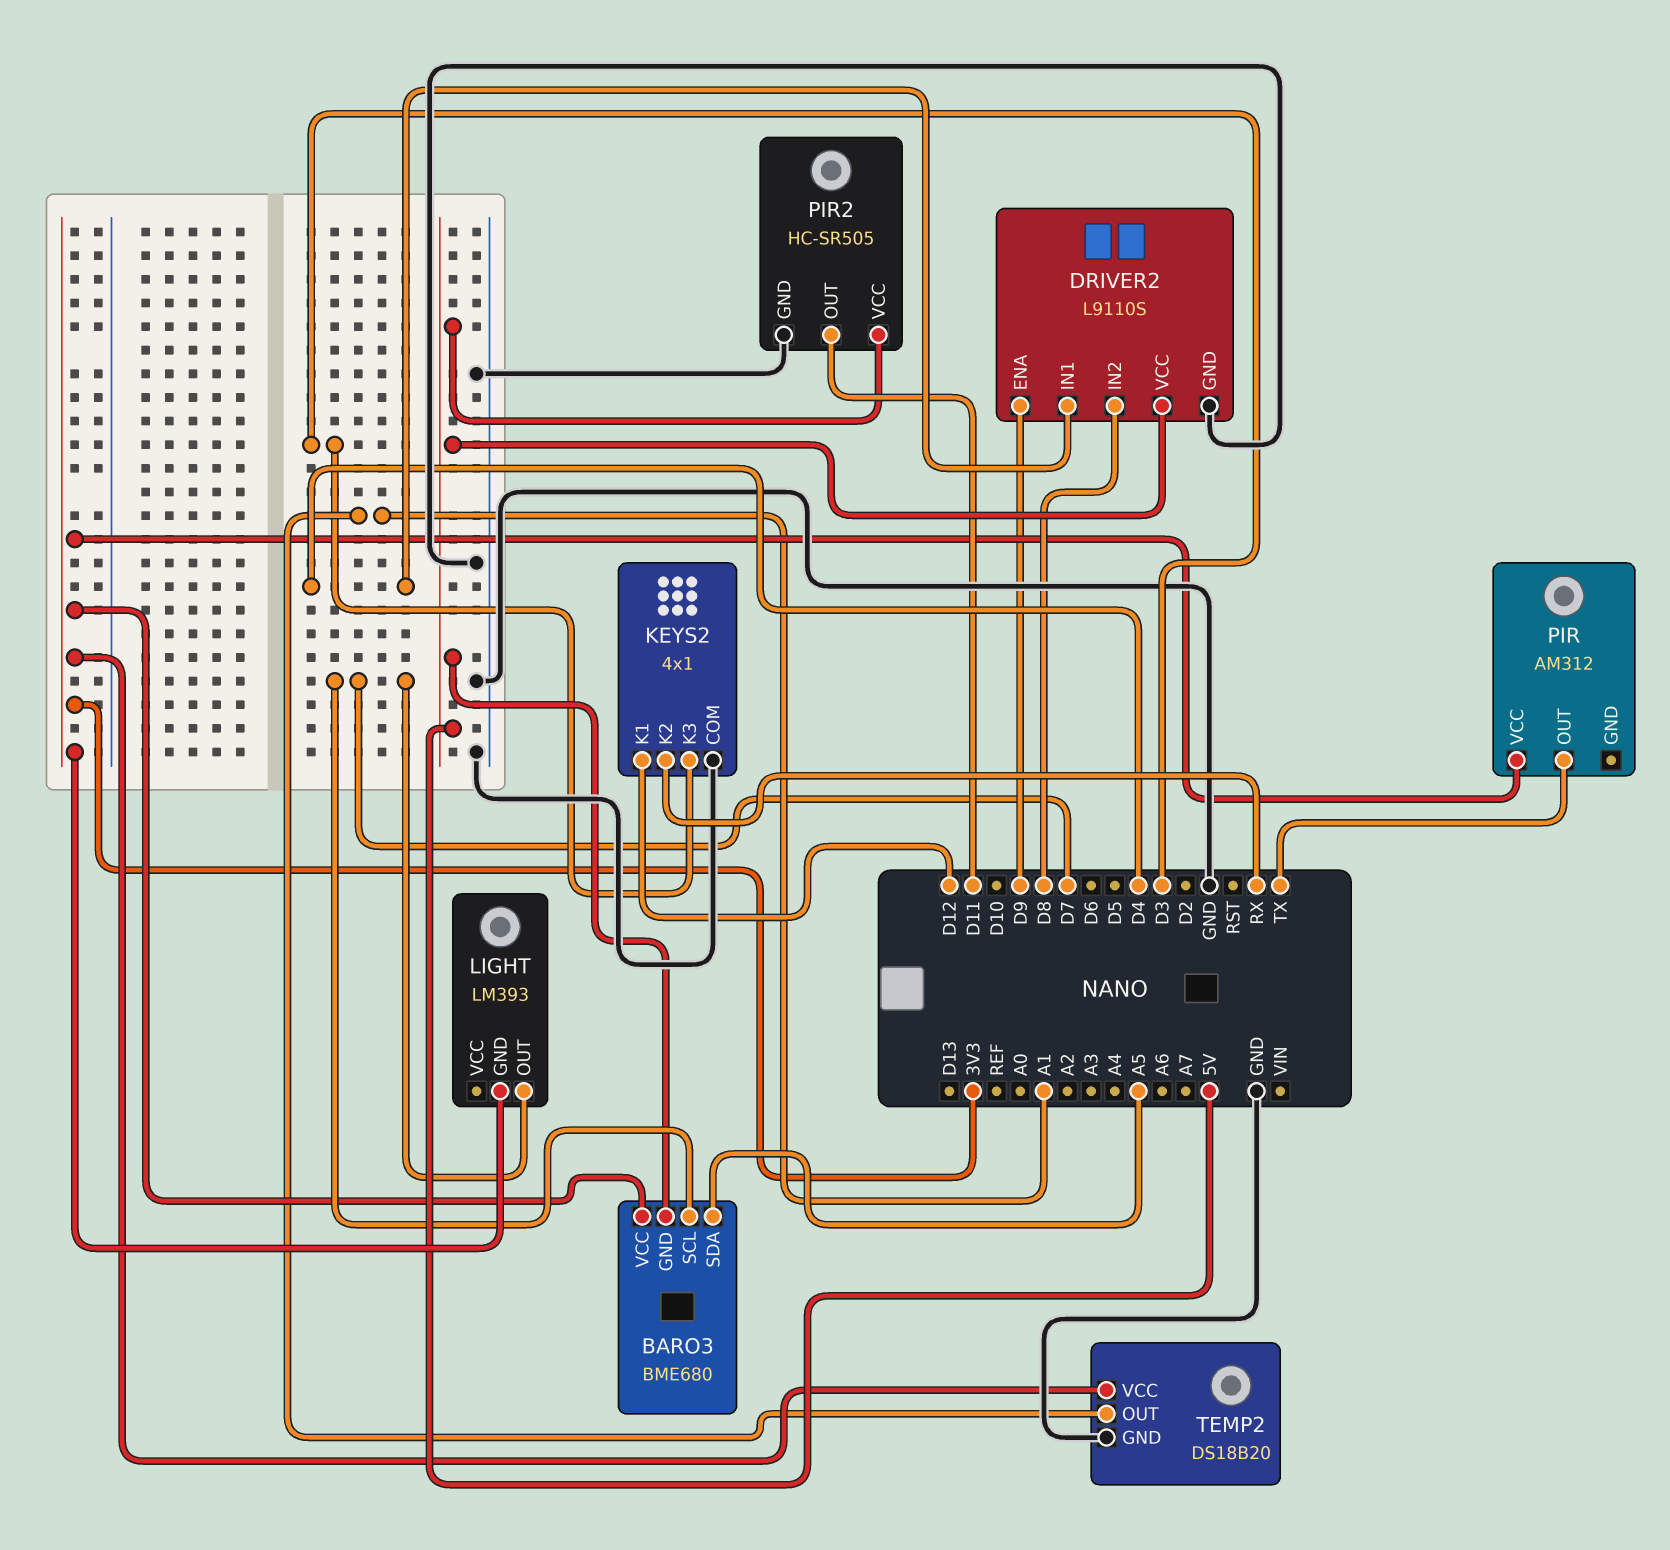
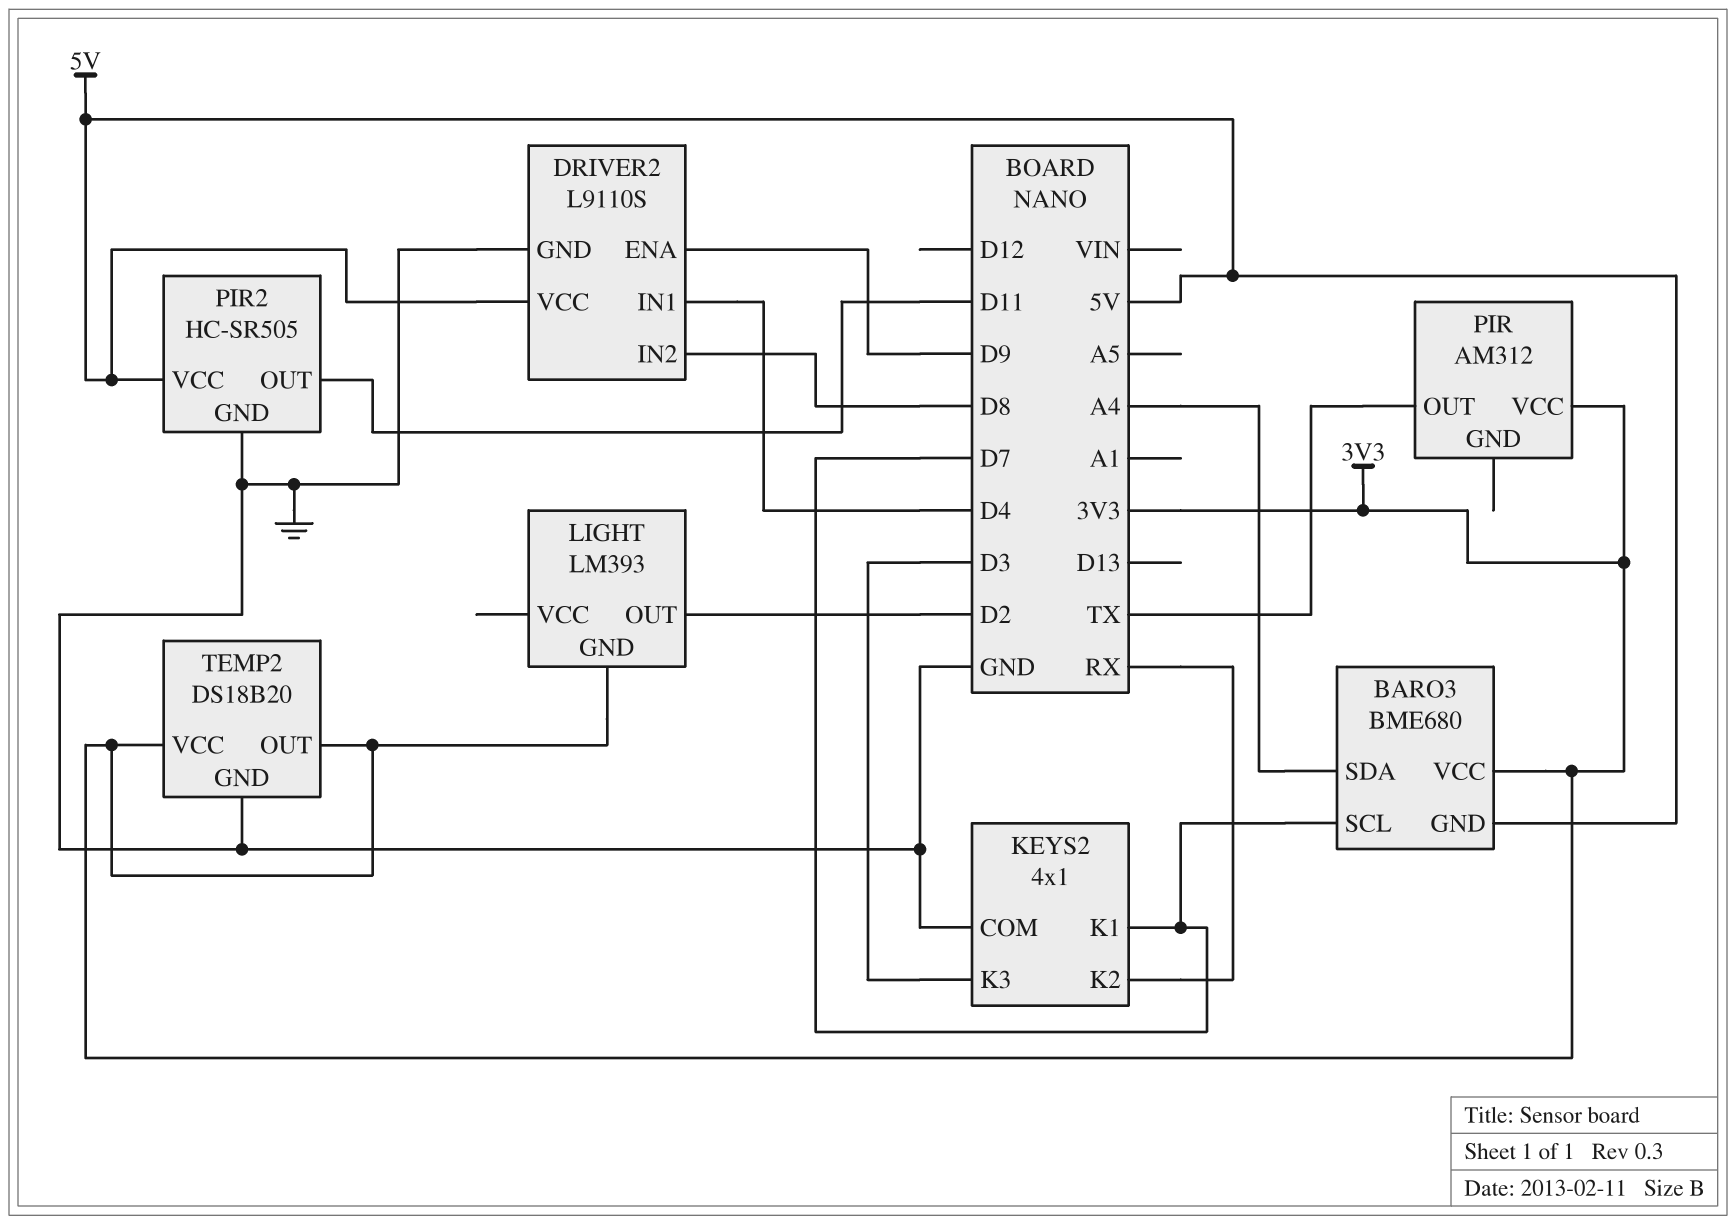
BARO3 pin SDA: A5 -> A4
KEYS2 pin K1: D12 -> D7
LIGHT pin OUT: D7 -> D2
TEMP2 pin OUT: A1 -> 3V3

